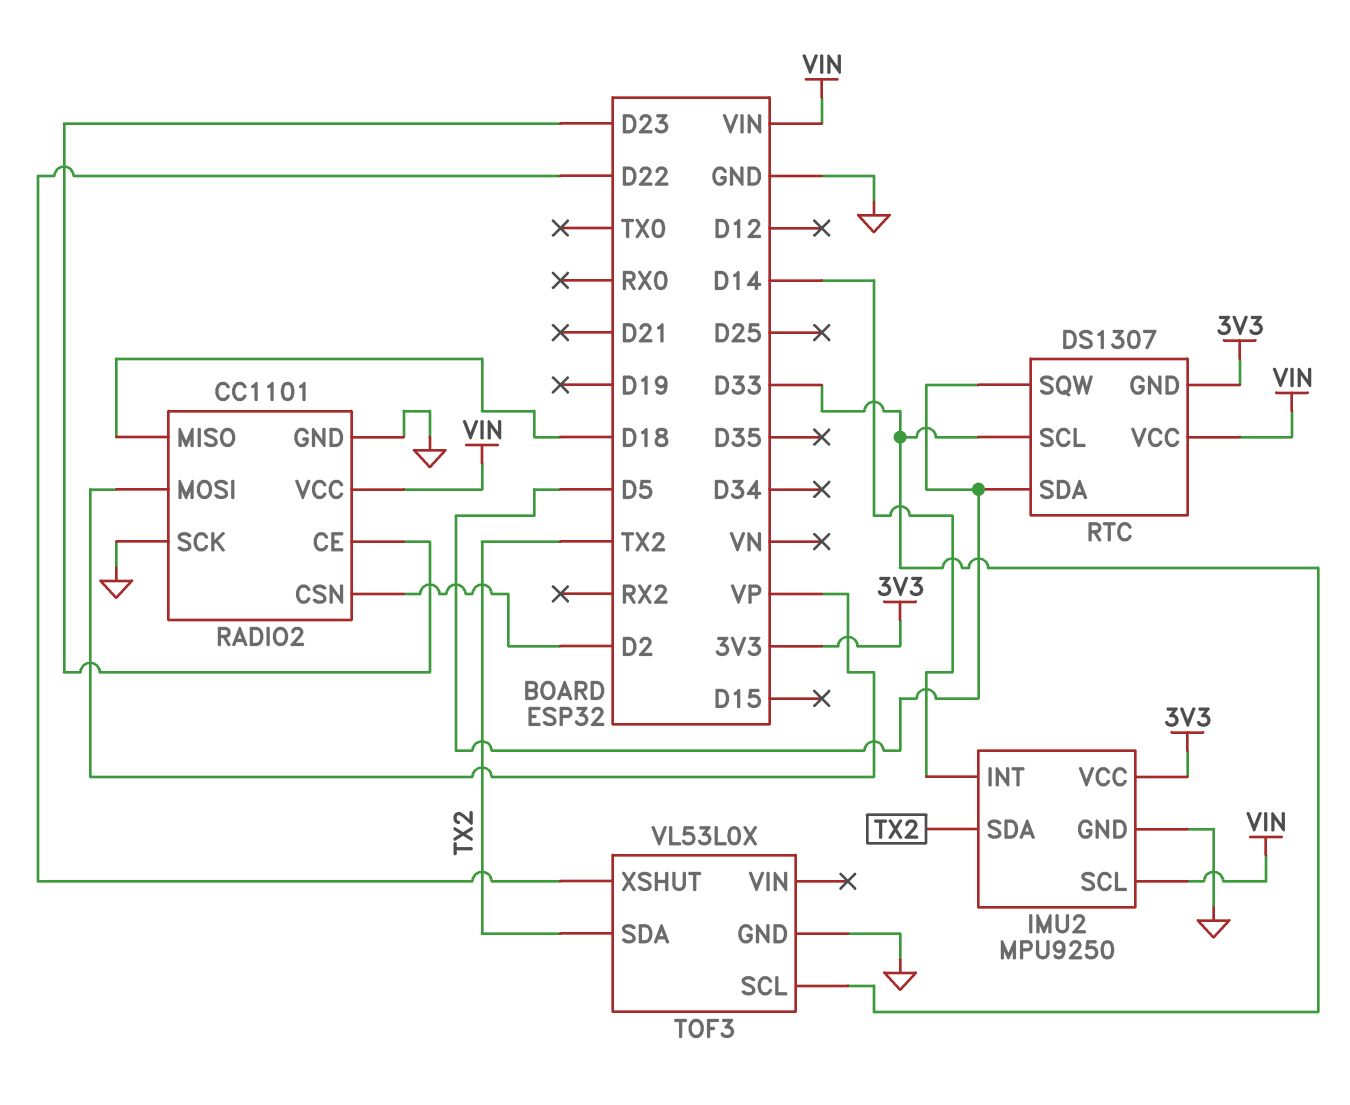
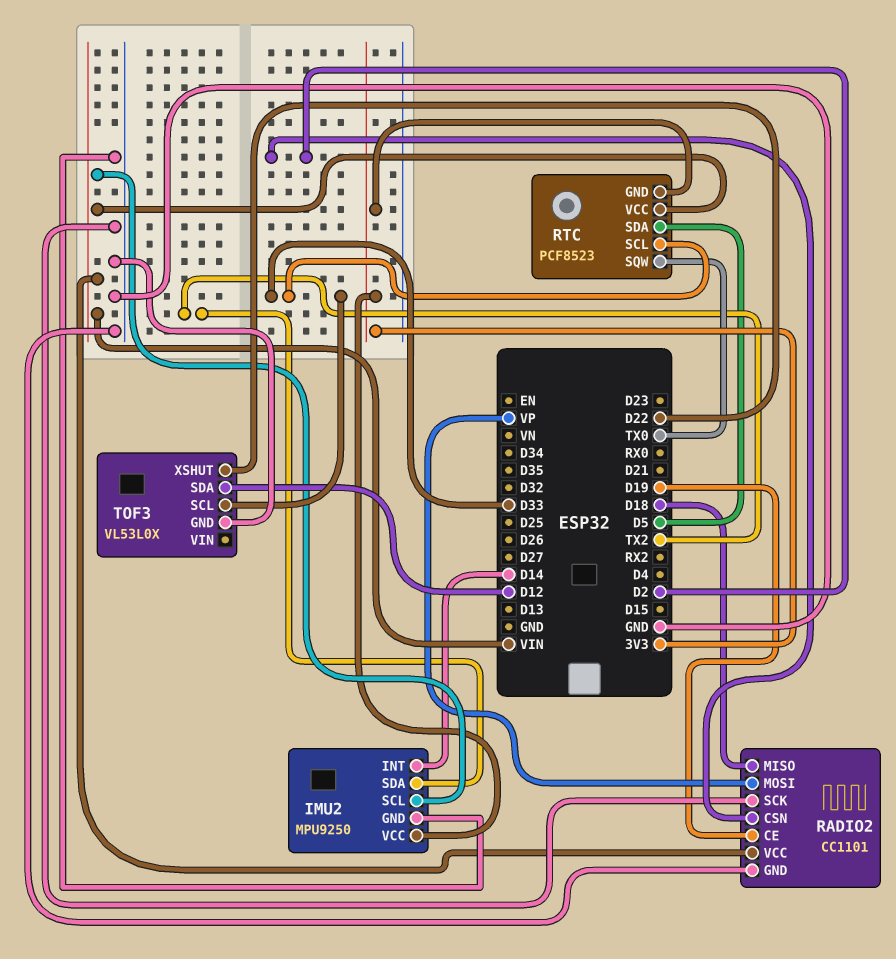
RADIO2 pin CE: D23 -> D19
RTC: DS1307 -> PCF8523
RTC pin SQW: D5 -> TX0
TOF3 pin SDA: TX2 -> D12

